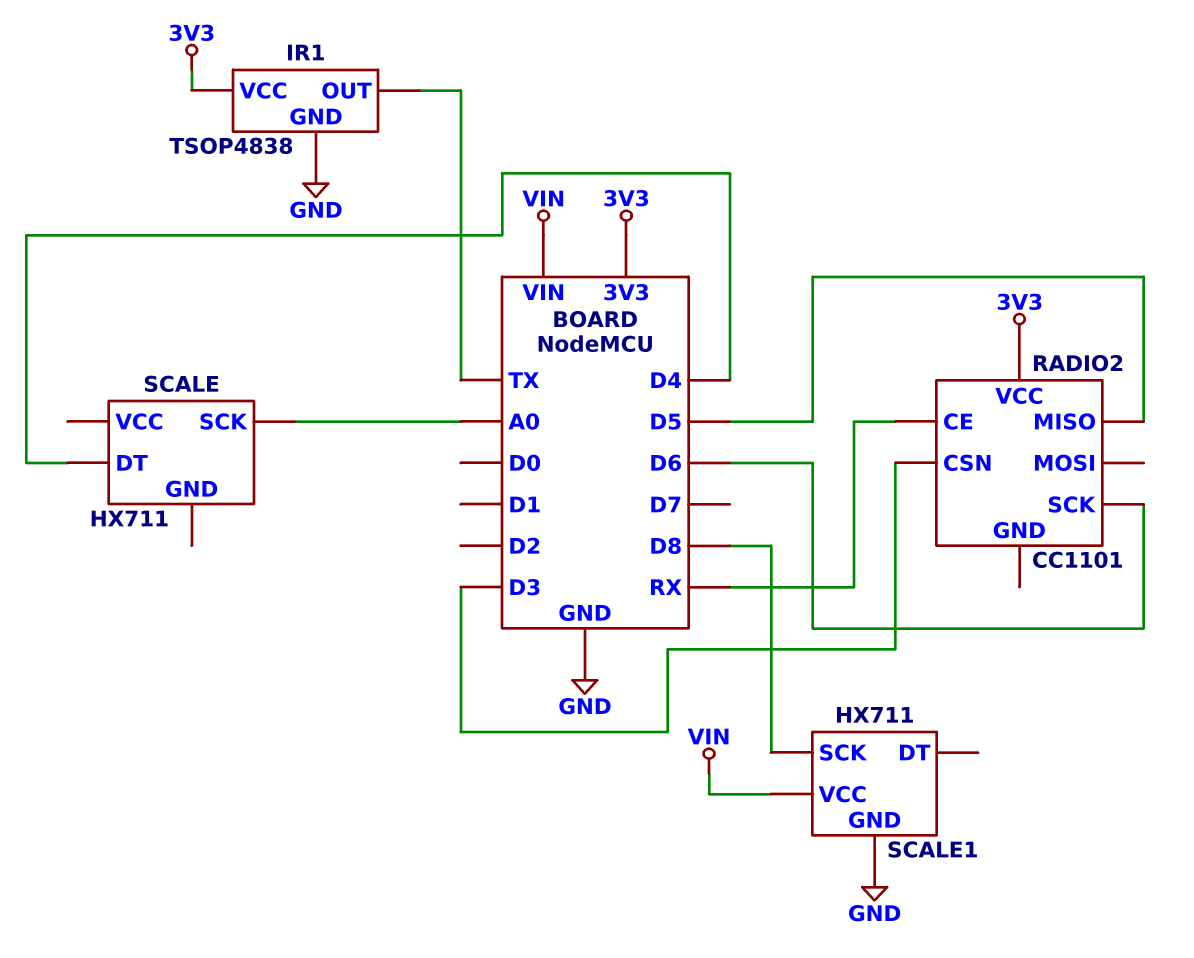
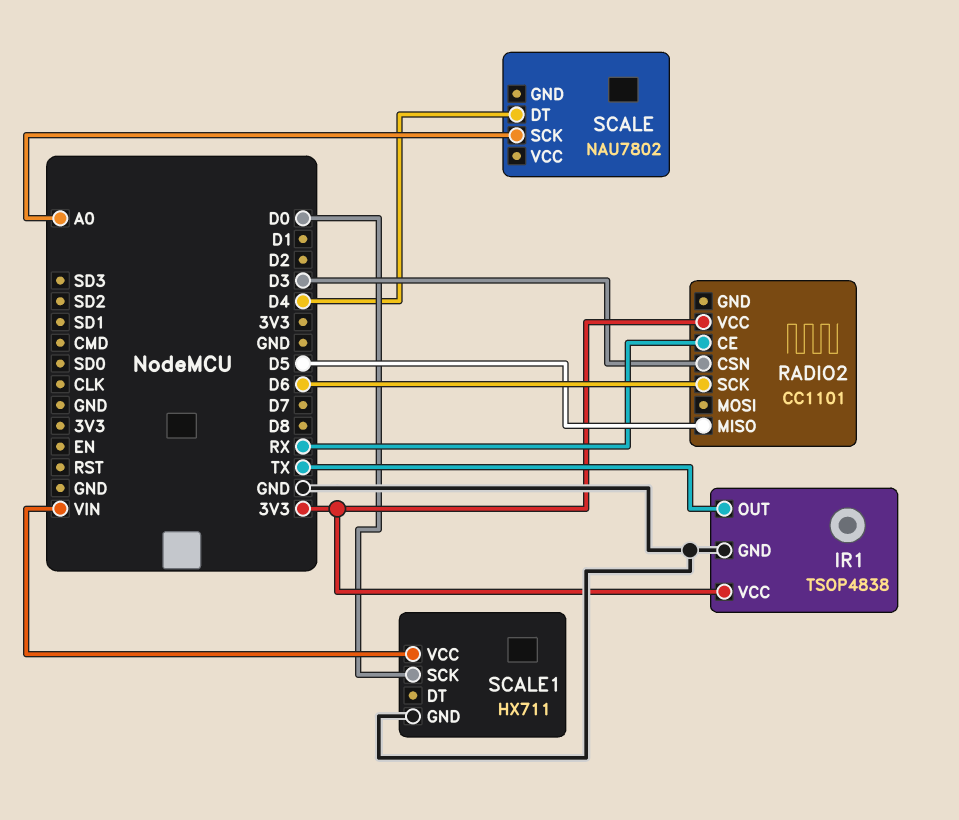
SCALE: HX711 -> NAU7802
SCALE1 pin SCK: D8 -> D0

